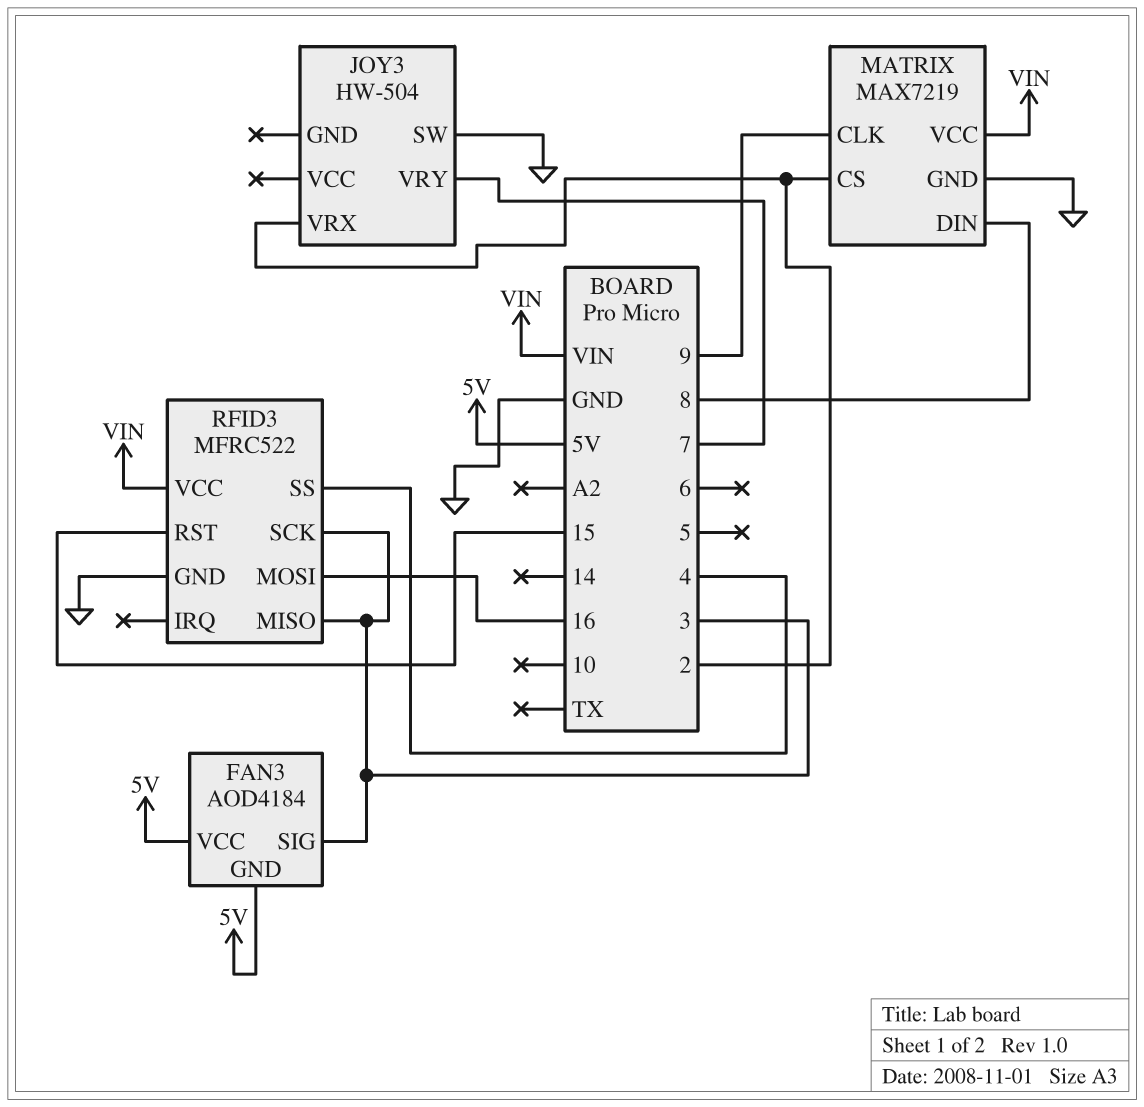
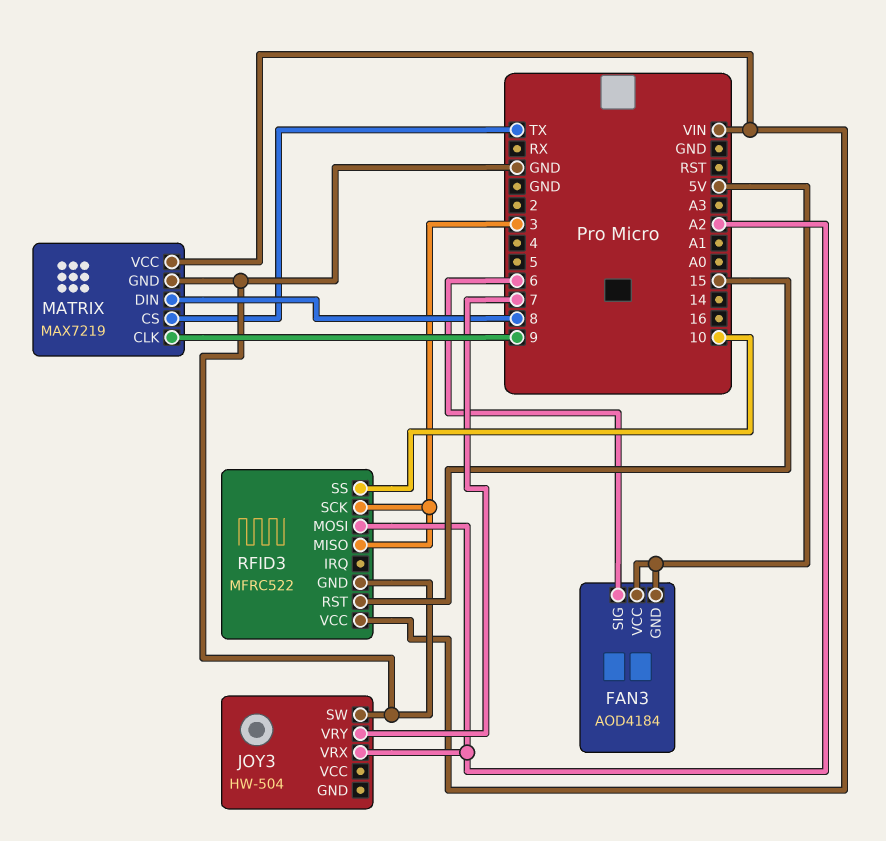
FAN3 pin SIG: 3 -> 6
JOY3 pin VRX: 2 -> A2
MATRIX pin CS: 2 -> TX
RFID3 pin MOSI: 16 -> A2
RFID3 pin SS: 4 -> 10

